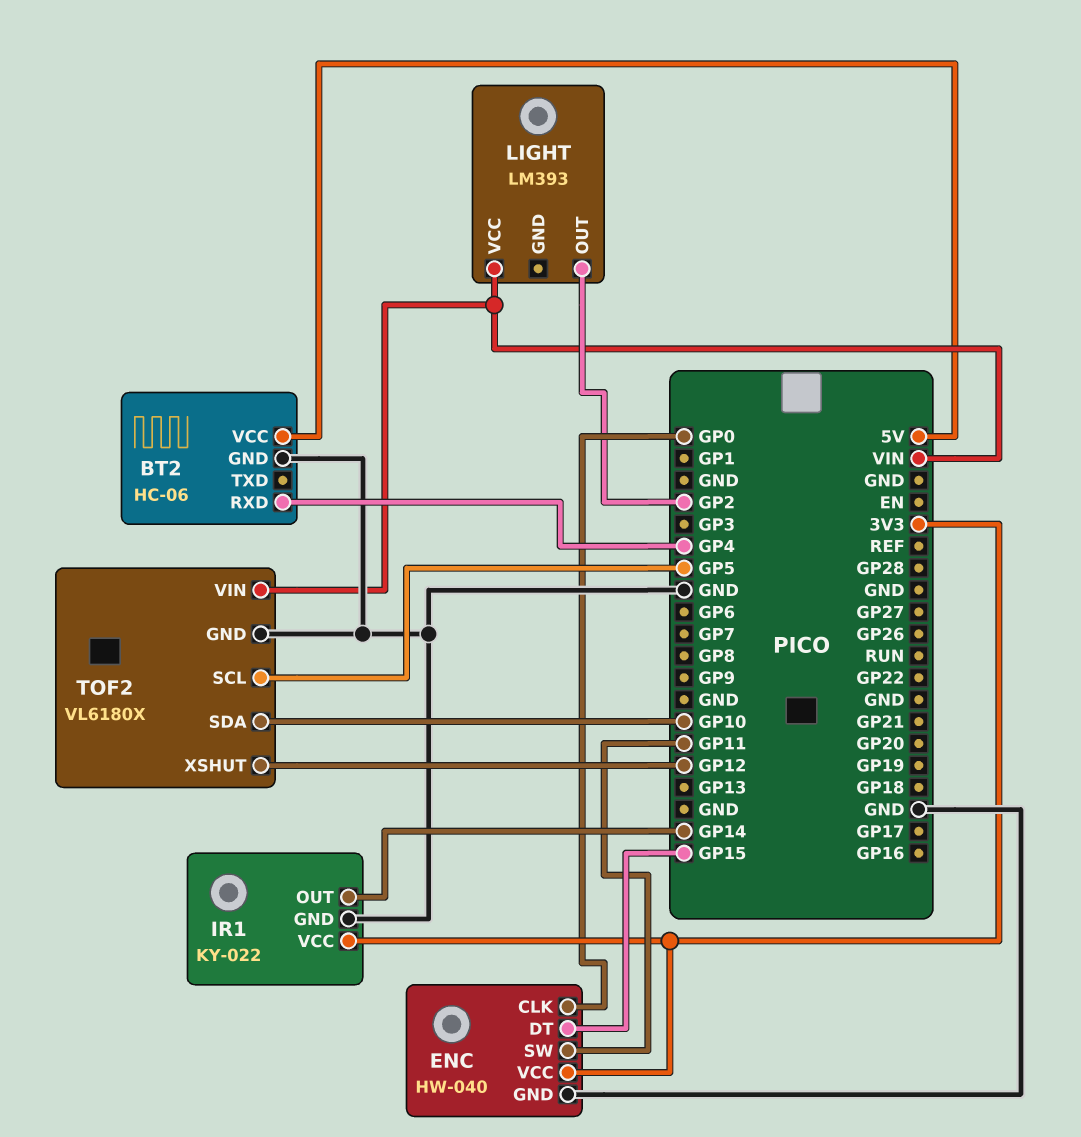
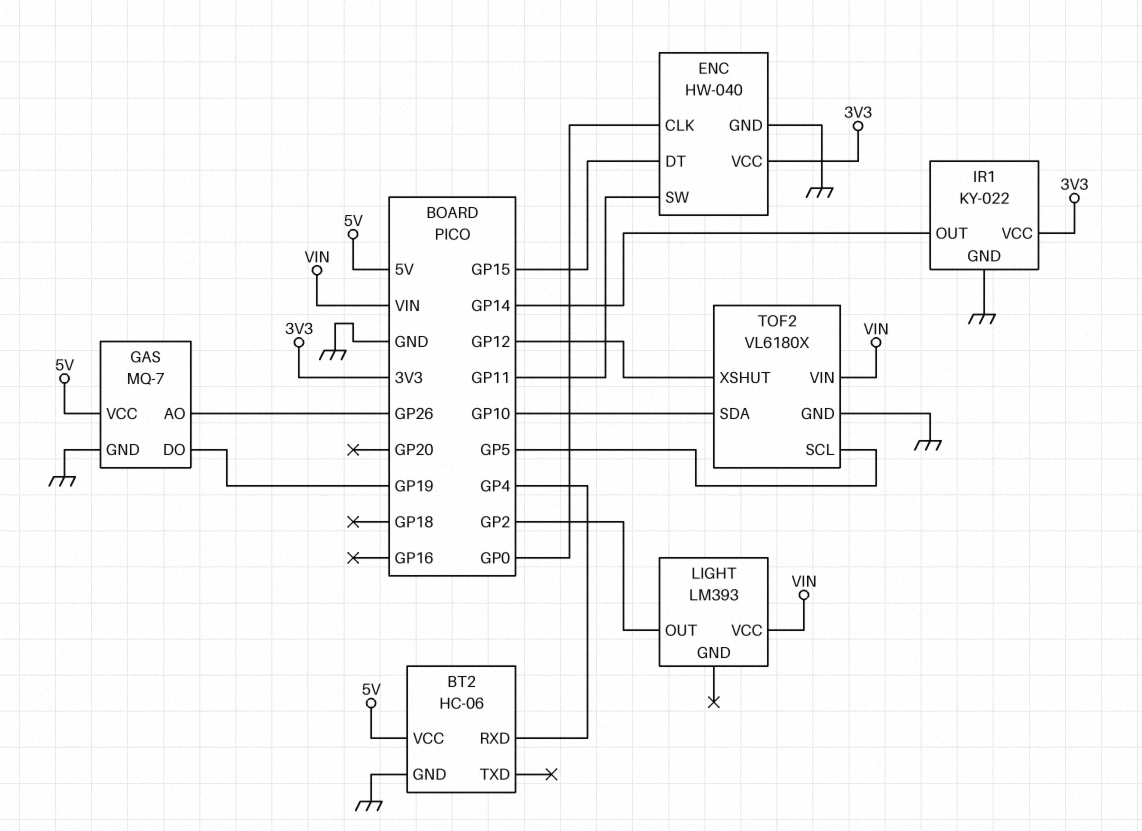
GAS: none -> MQ-7
GAS pin AO: none -> GP26
GAS pin DO: none -> GP19
GAS pin GND: none -> GND
GAS pin VCC: none -> 5V

